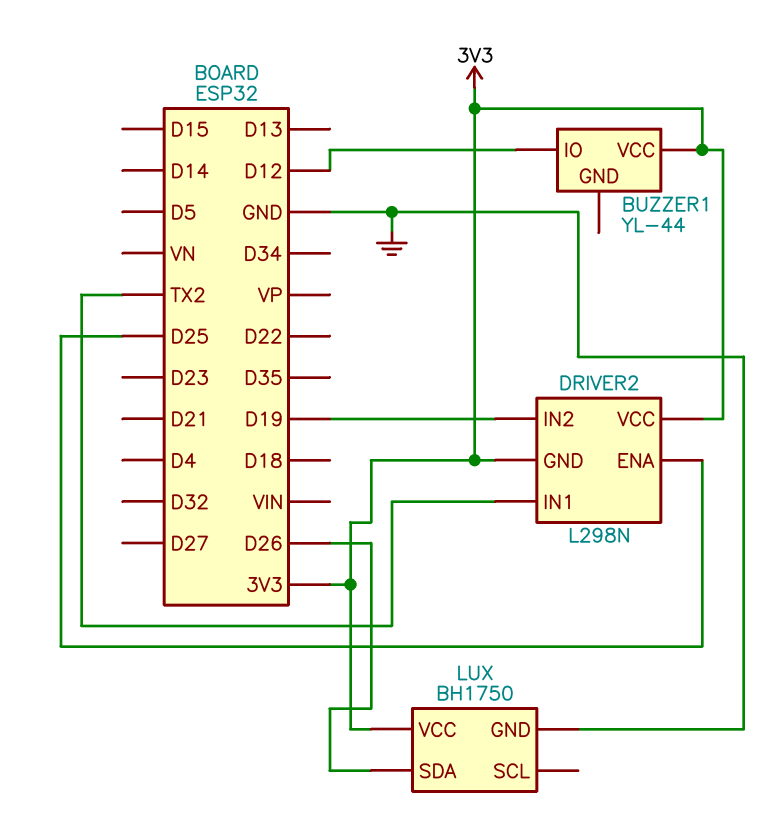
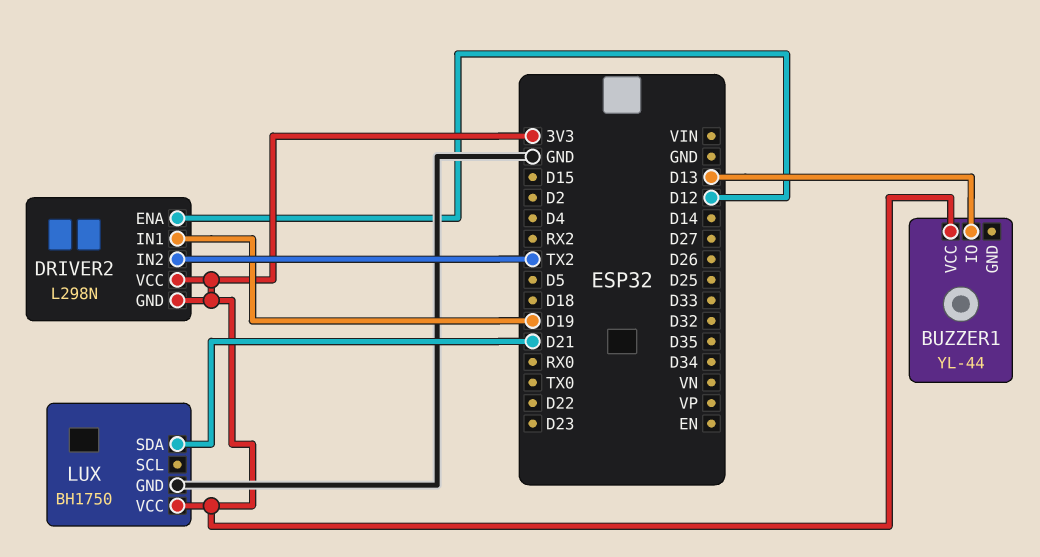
BUZZER1 pin IO: D12 -> D13
DRIVER2 pin ENA: D25 -> D12
DRIVER2 pin IN1: TX2 -> D19
DRIVER2 pin IN2: D19 -> TX2
LUX pin SDA: D26 -> D21

